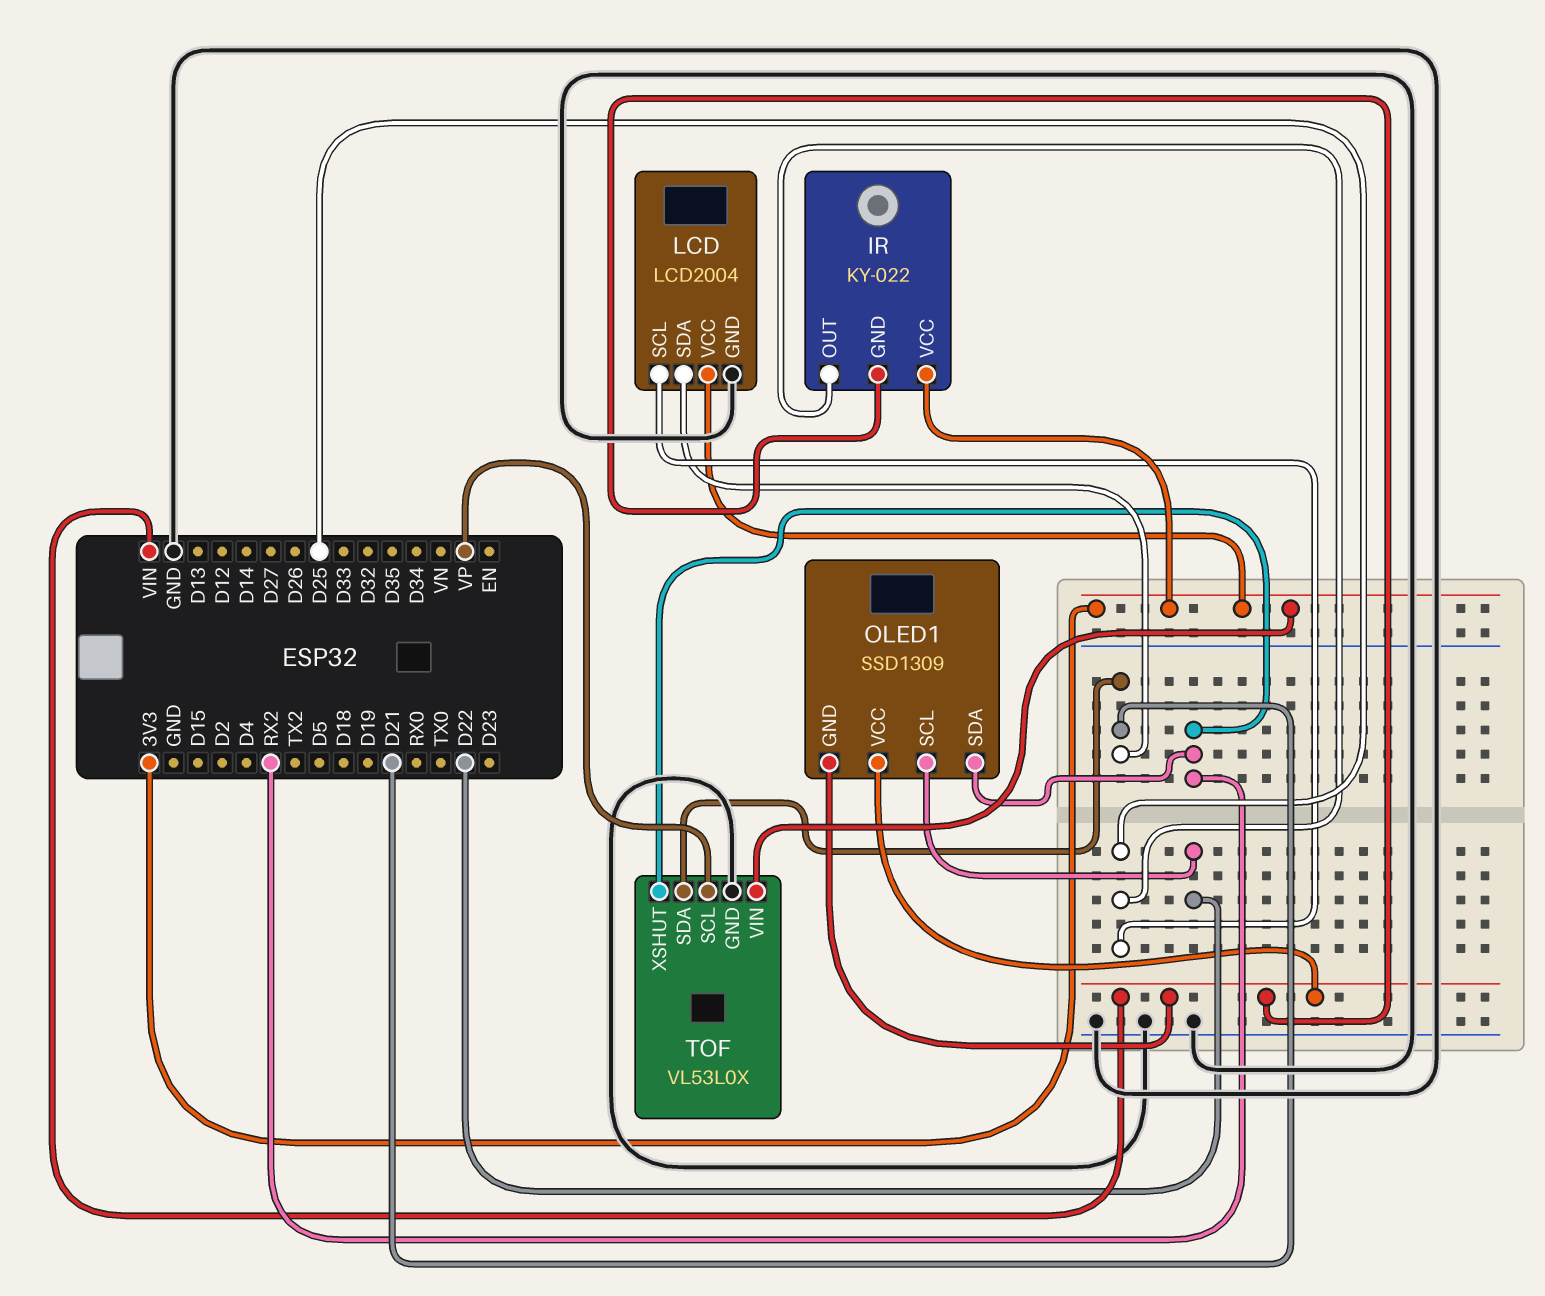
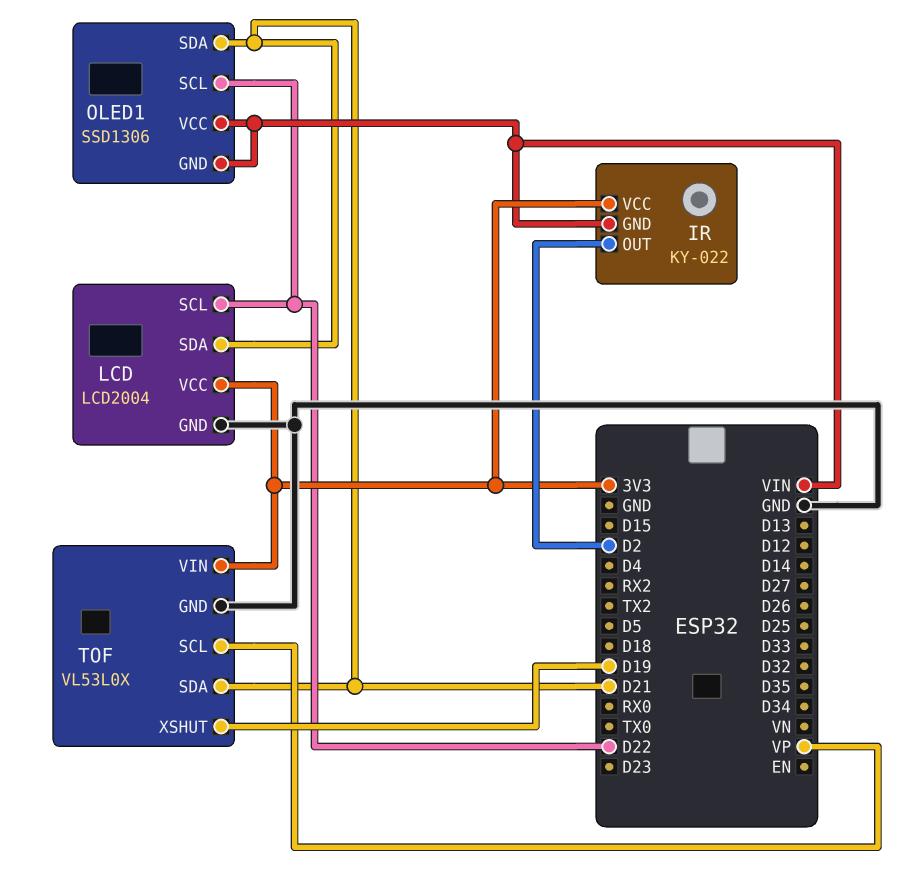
IR pin OUT: D25 -> D2
LCD pin SCL: D25 -> D22
OLED1: SSD1309 -> SSD1306
OLED1 pin SDA: RX2 -> D21
TOF pin XSHUT: RX2 -> D19

